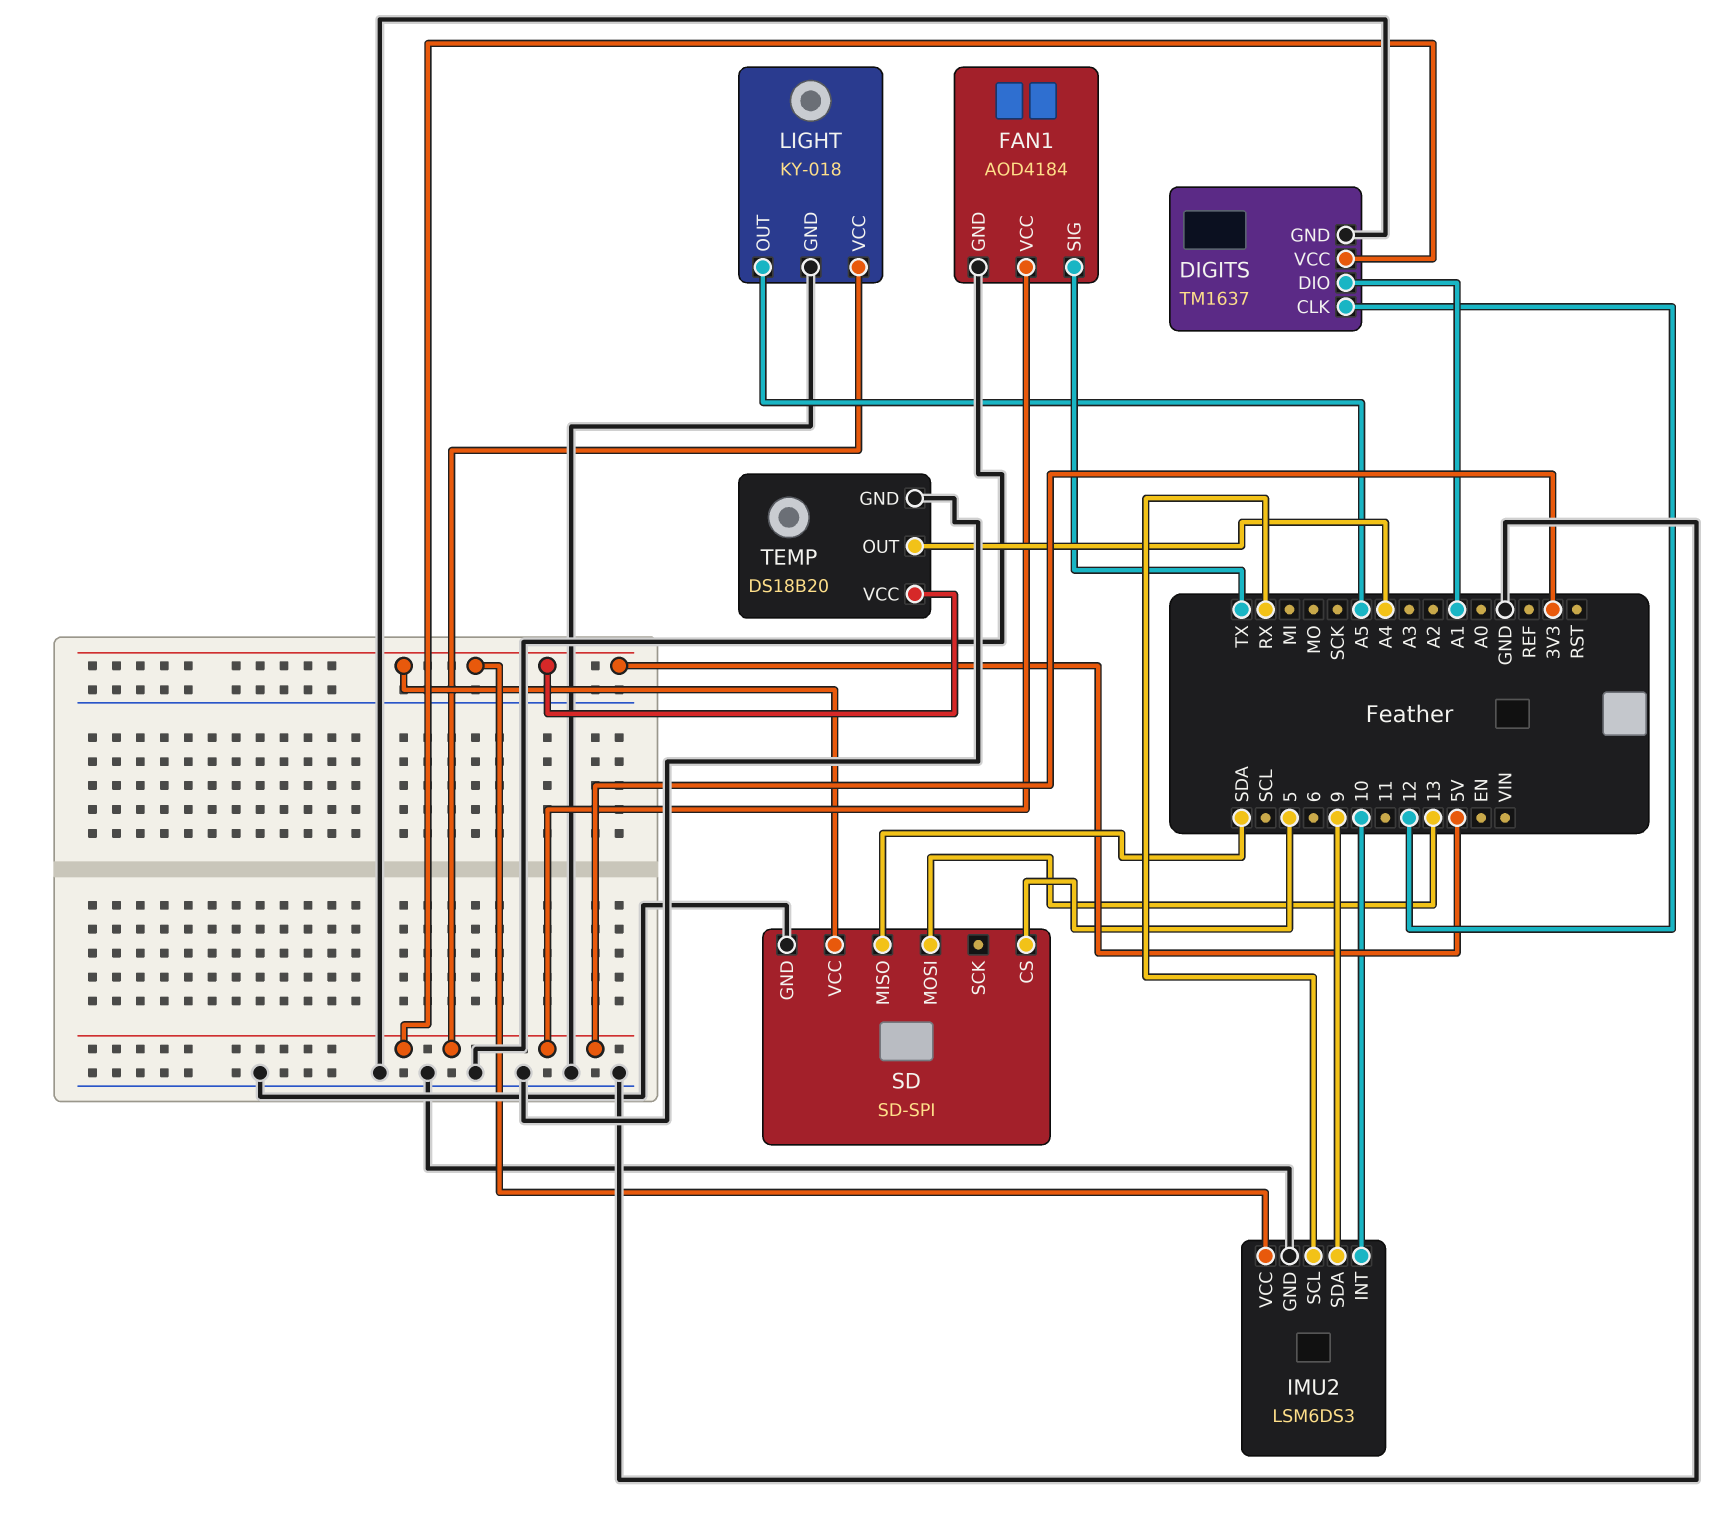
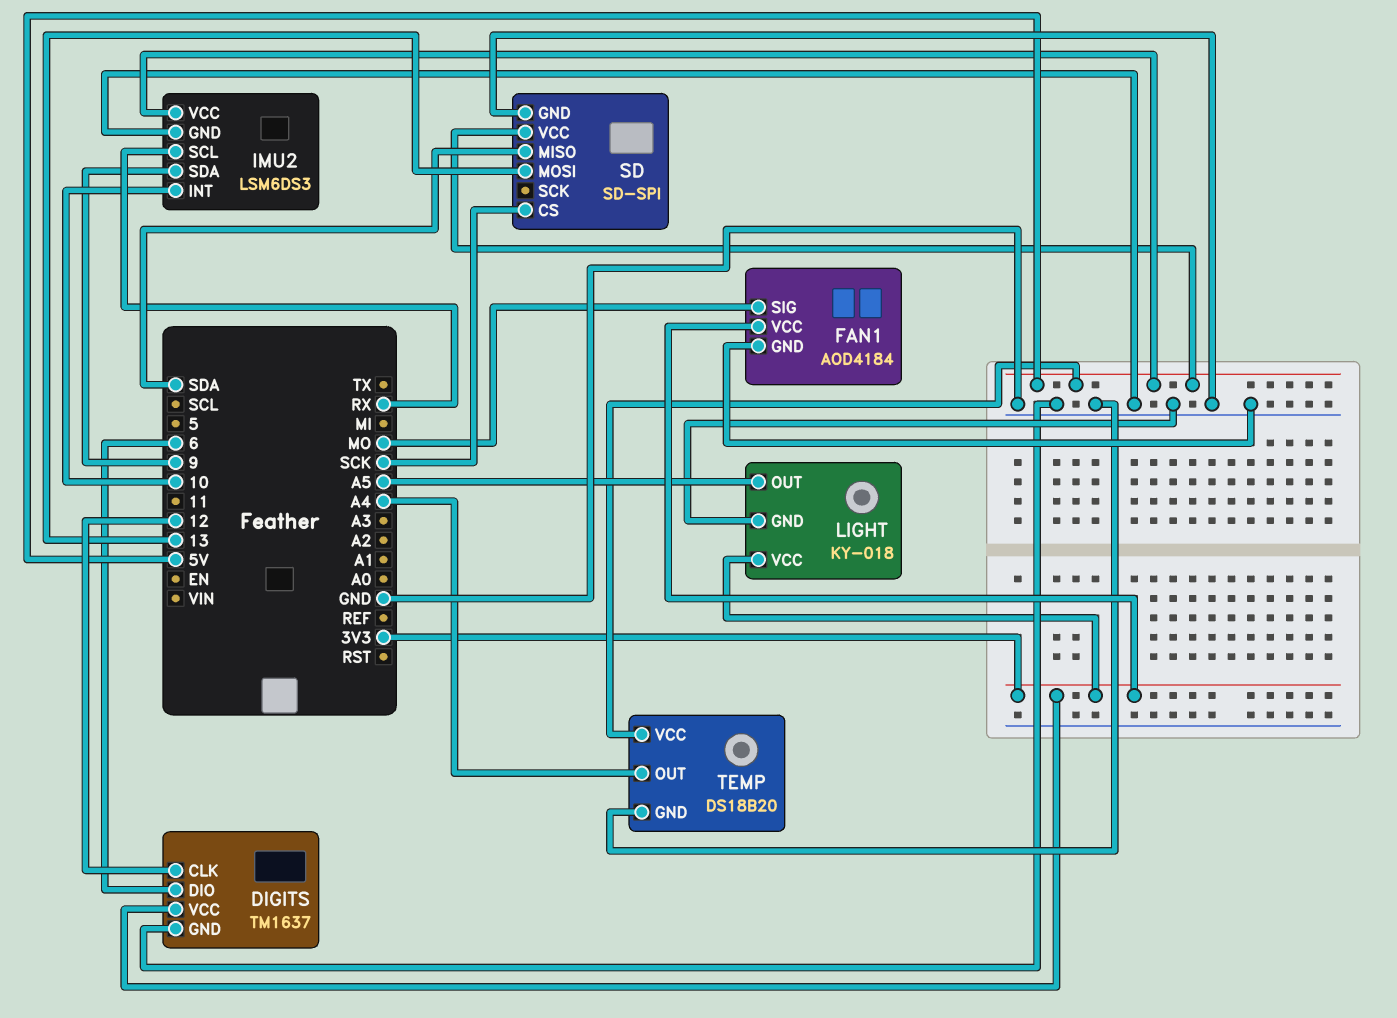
DIGITS pin DIO: A1 -> 6
FAN1 pin SIG: TX -> MO
SD pin CS: 5 -> SCK

